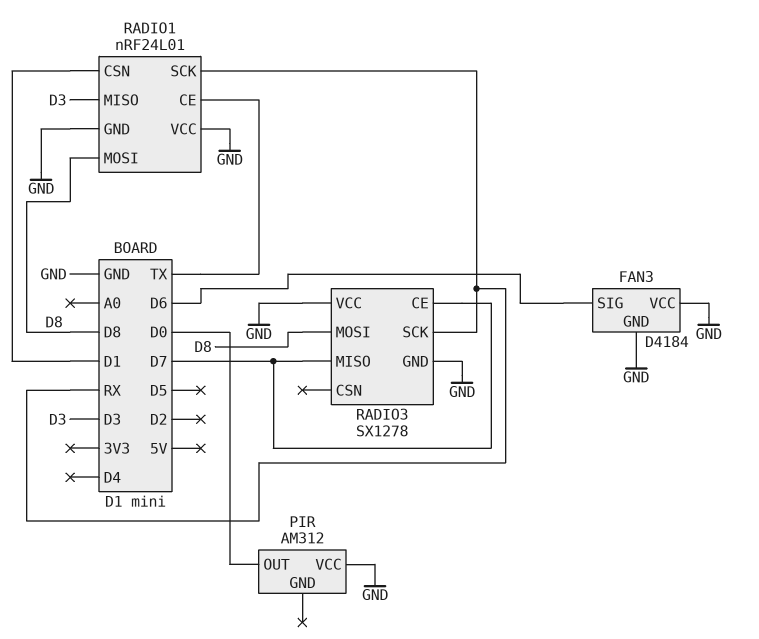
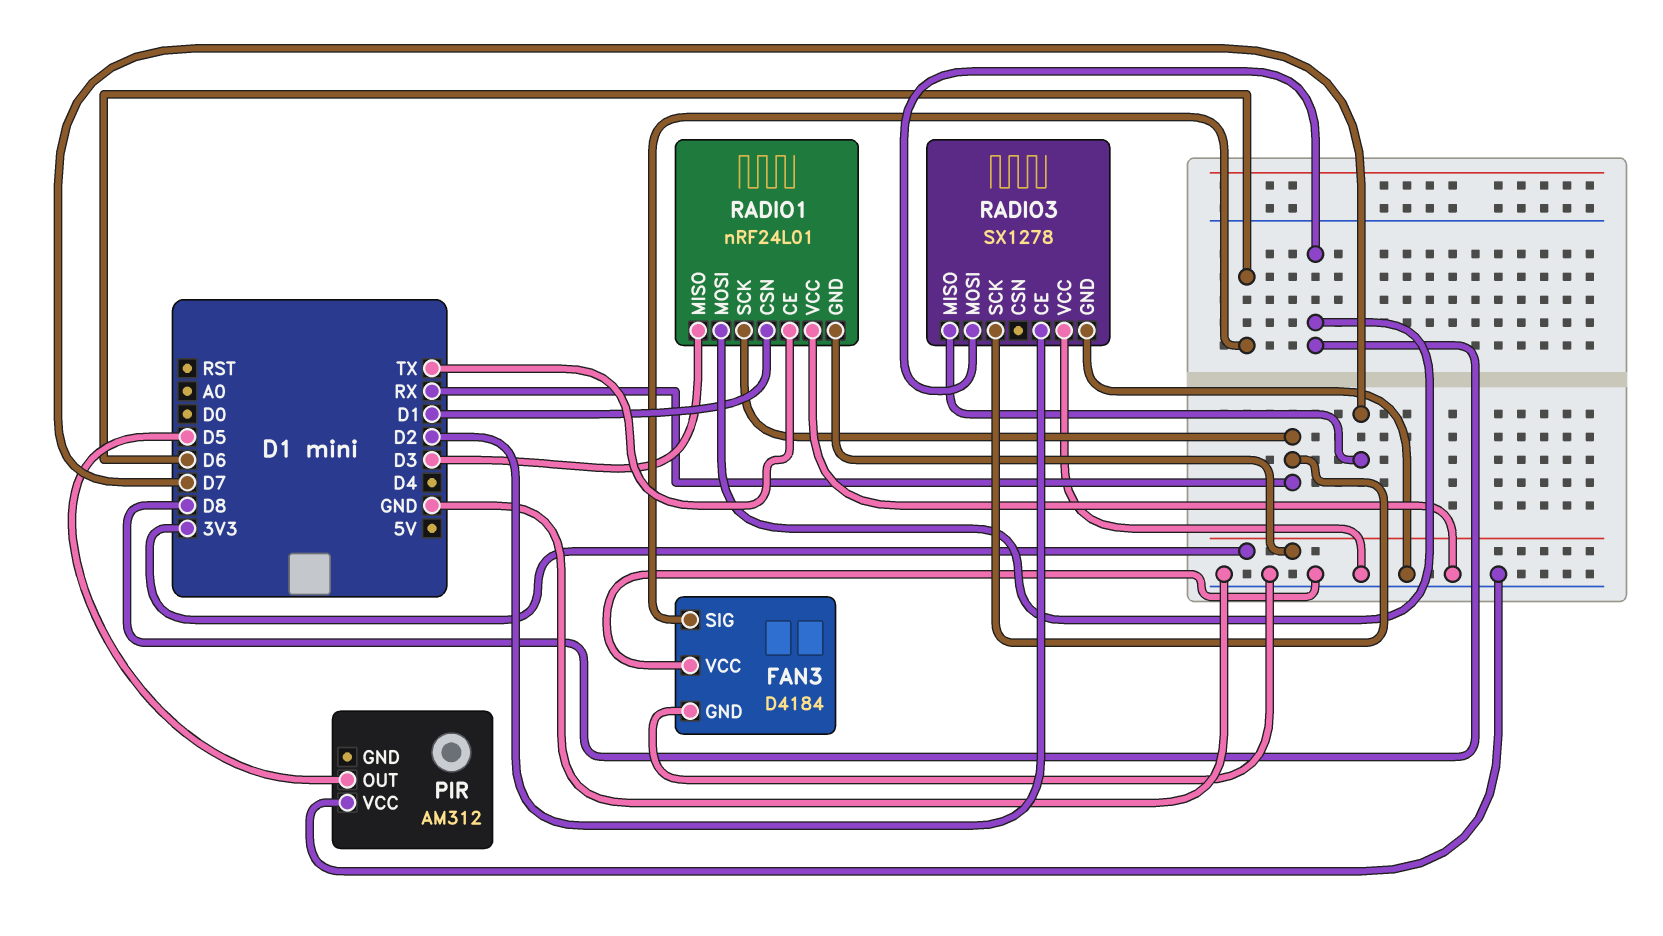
PIR pin OUT: D0 -> D5
RADIO1 pin GND: GND -> 3V3
RADIO3 pin CE: D7 -> D2

